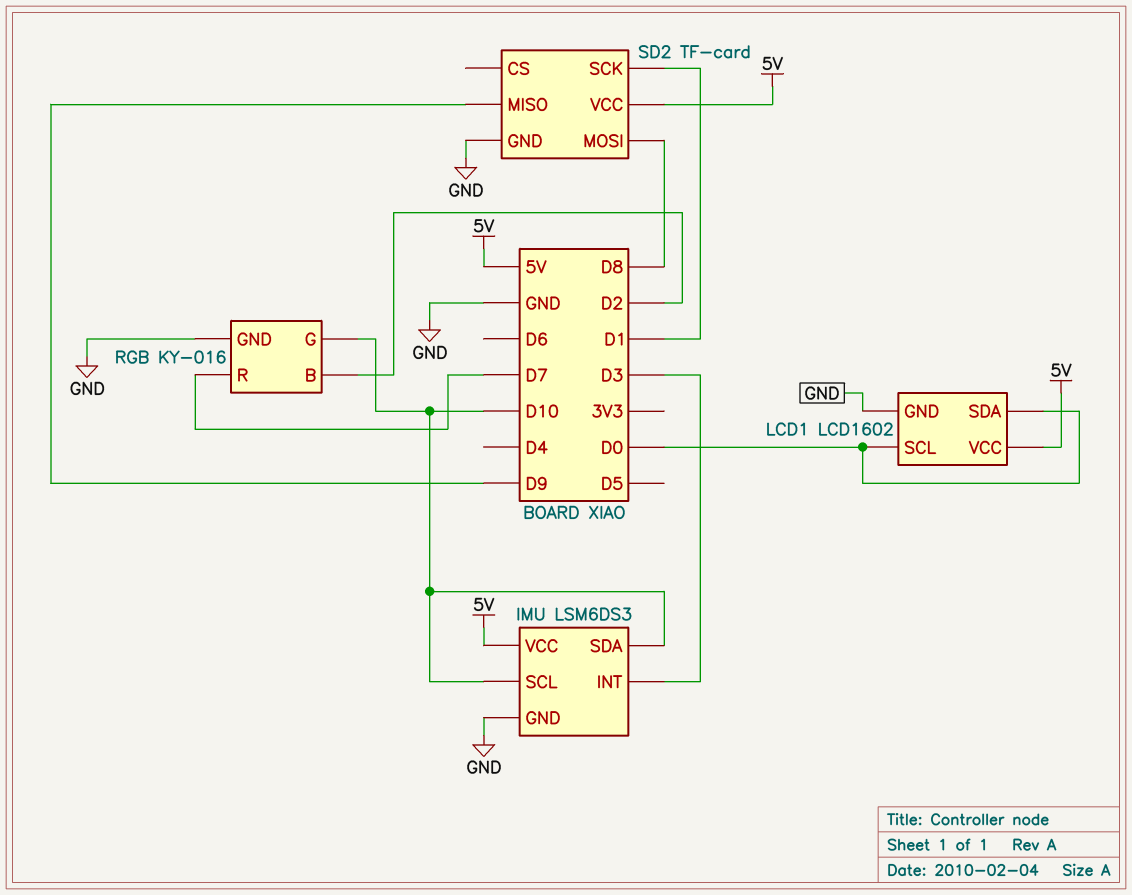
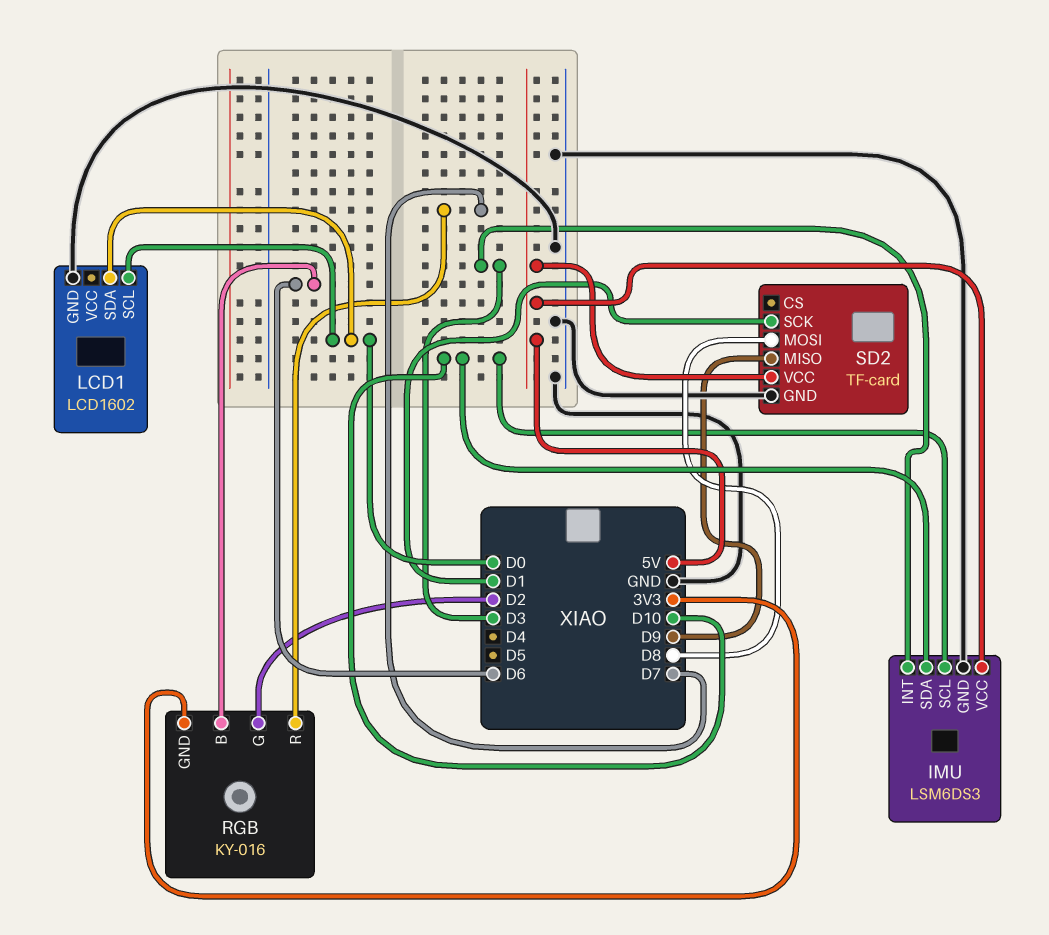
LCD1 pin VCC: 5V -> none
RGB pin B: D2 -> D6
RGB pin G: D10 -> D2
RGB pin GND: GND -> 3V3

